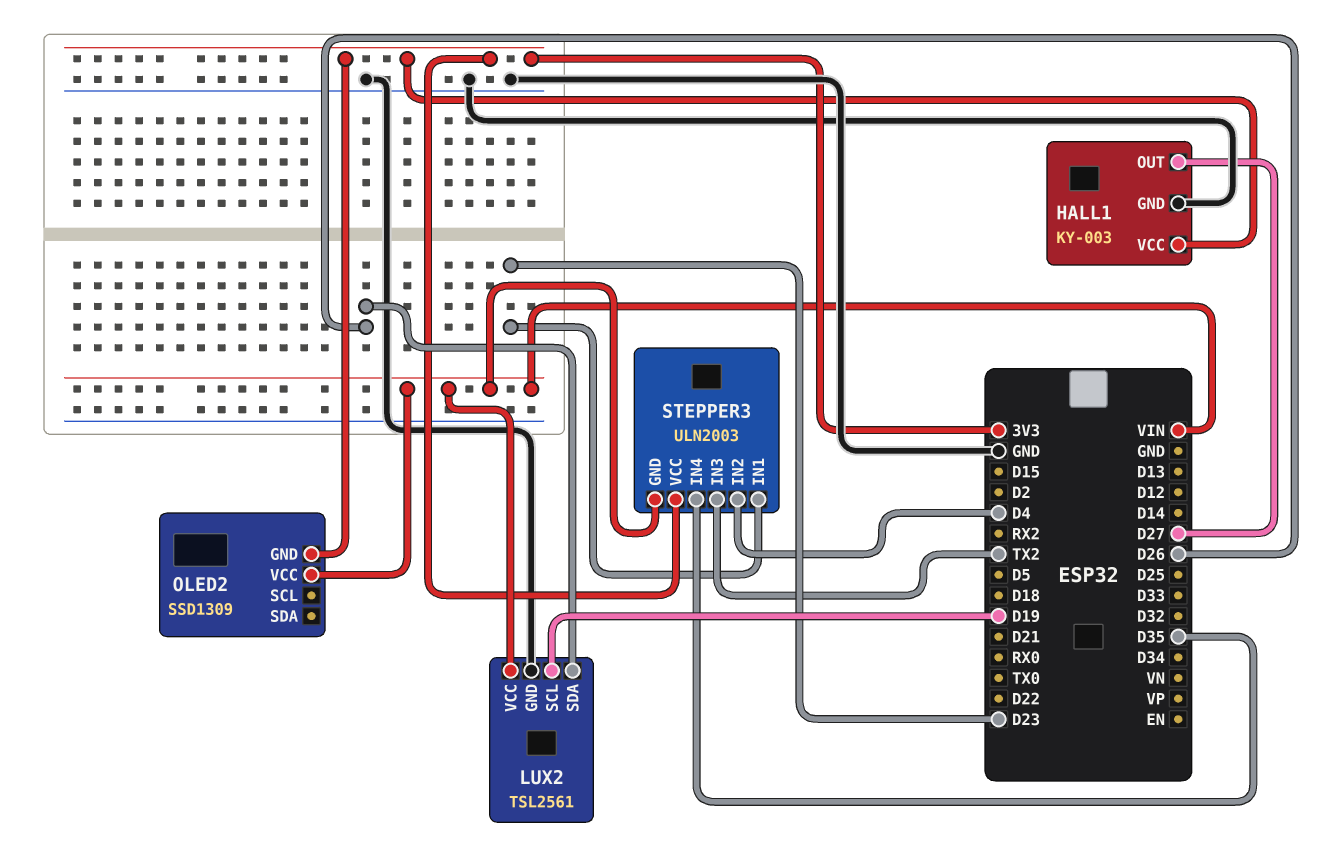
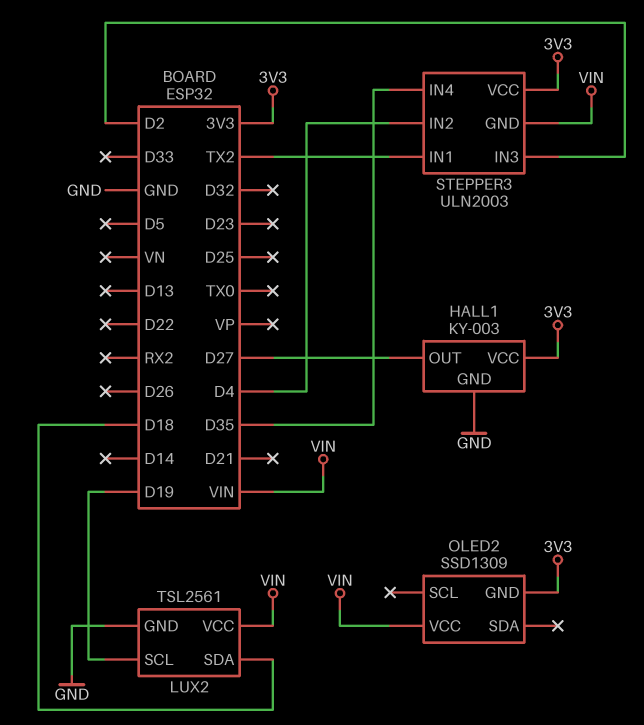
LUX2 pin SDA: D26 -> D18
STEPPER3 pin IN1: D23 -> TX2
STEPPER3 pin IN3: TX2 -> D2

